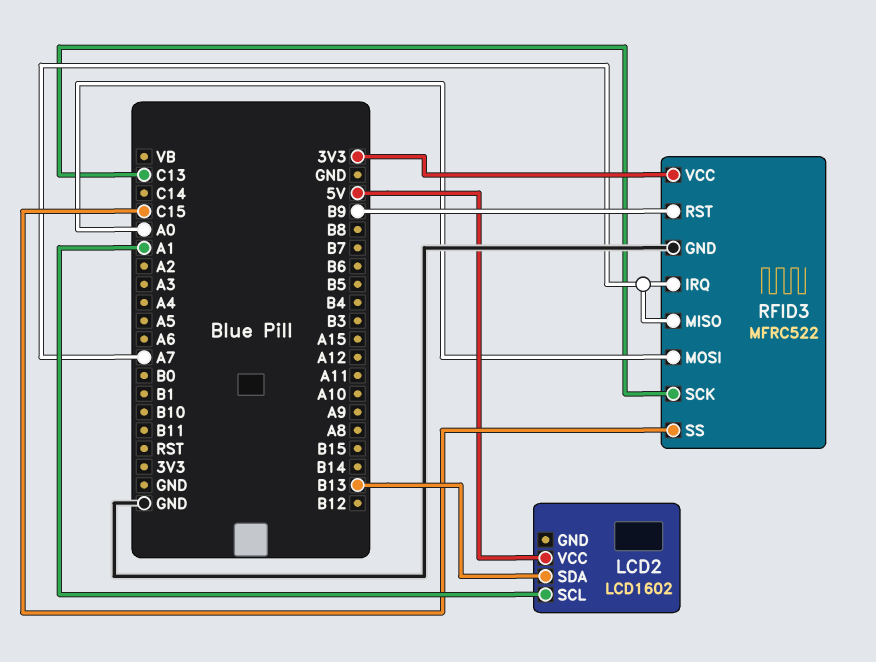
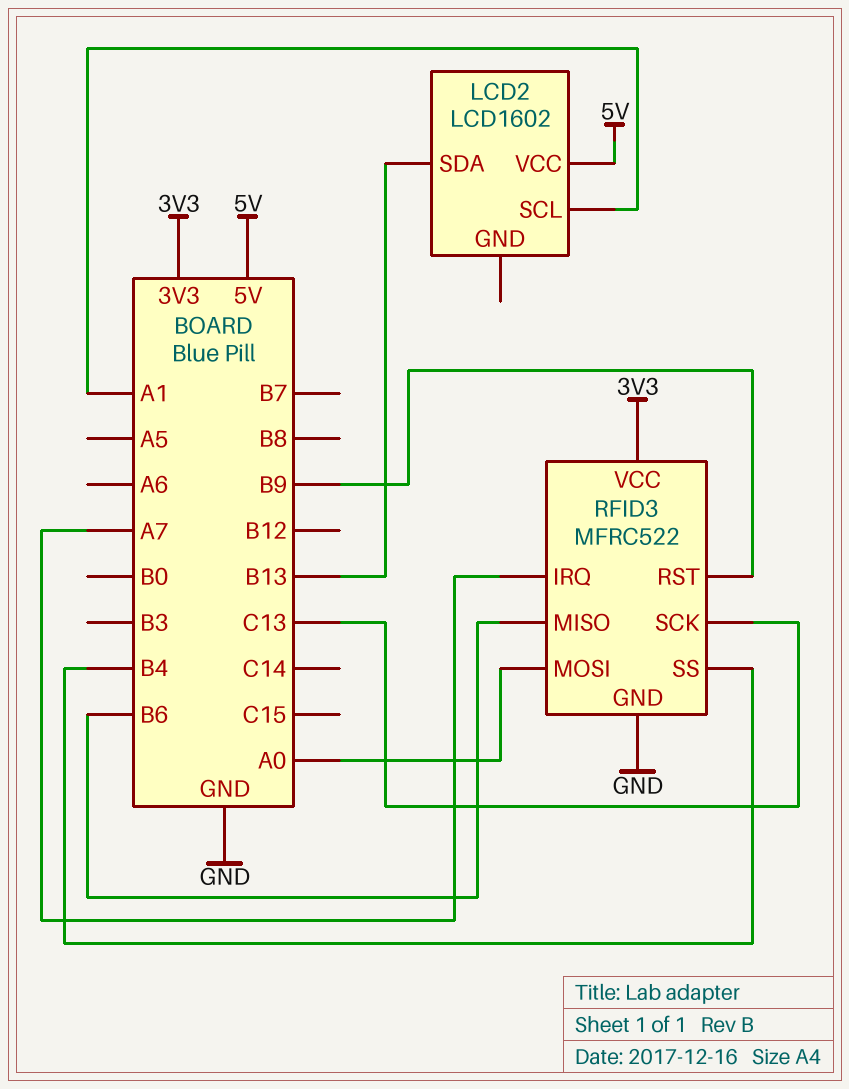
RFID3 pin MISO: A7 -> B6
RFID3 pin SS: C15 -> B4

